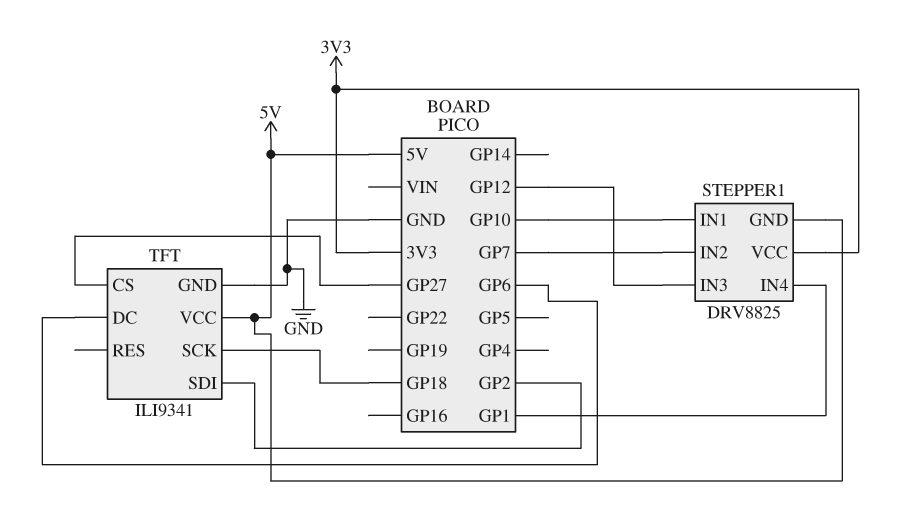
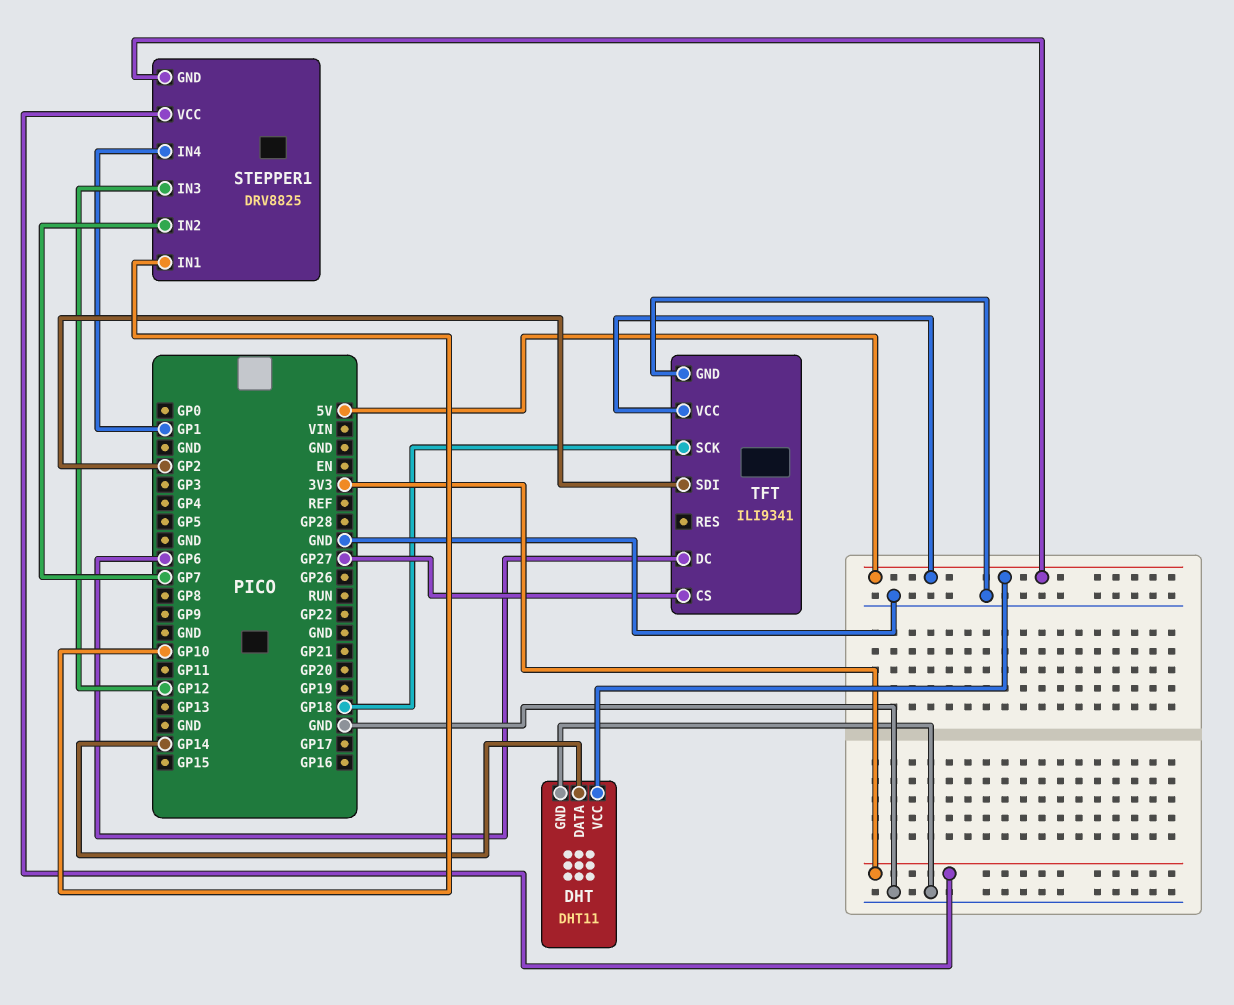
DHT: none -> DHT11
DHT pin DATA: none -> GP14
DHT pin GND: none -> GND
DHT pin VCC: none -> 5V

